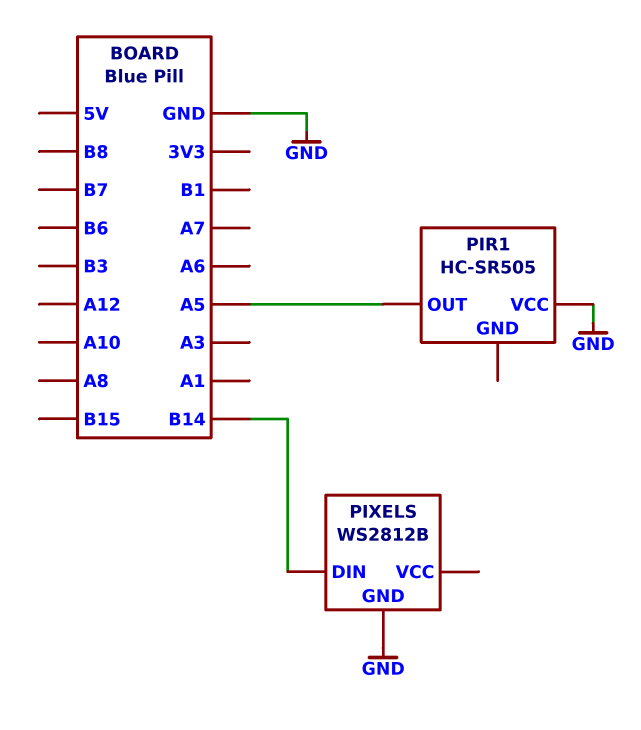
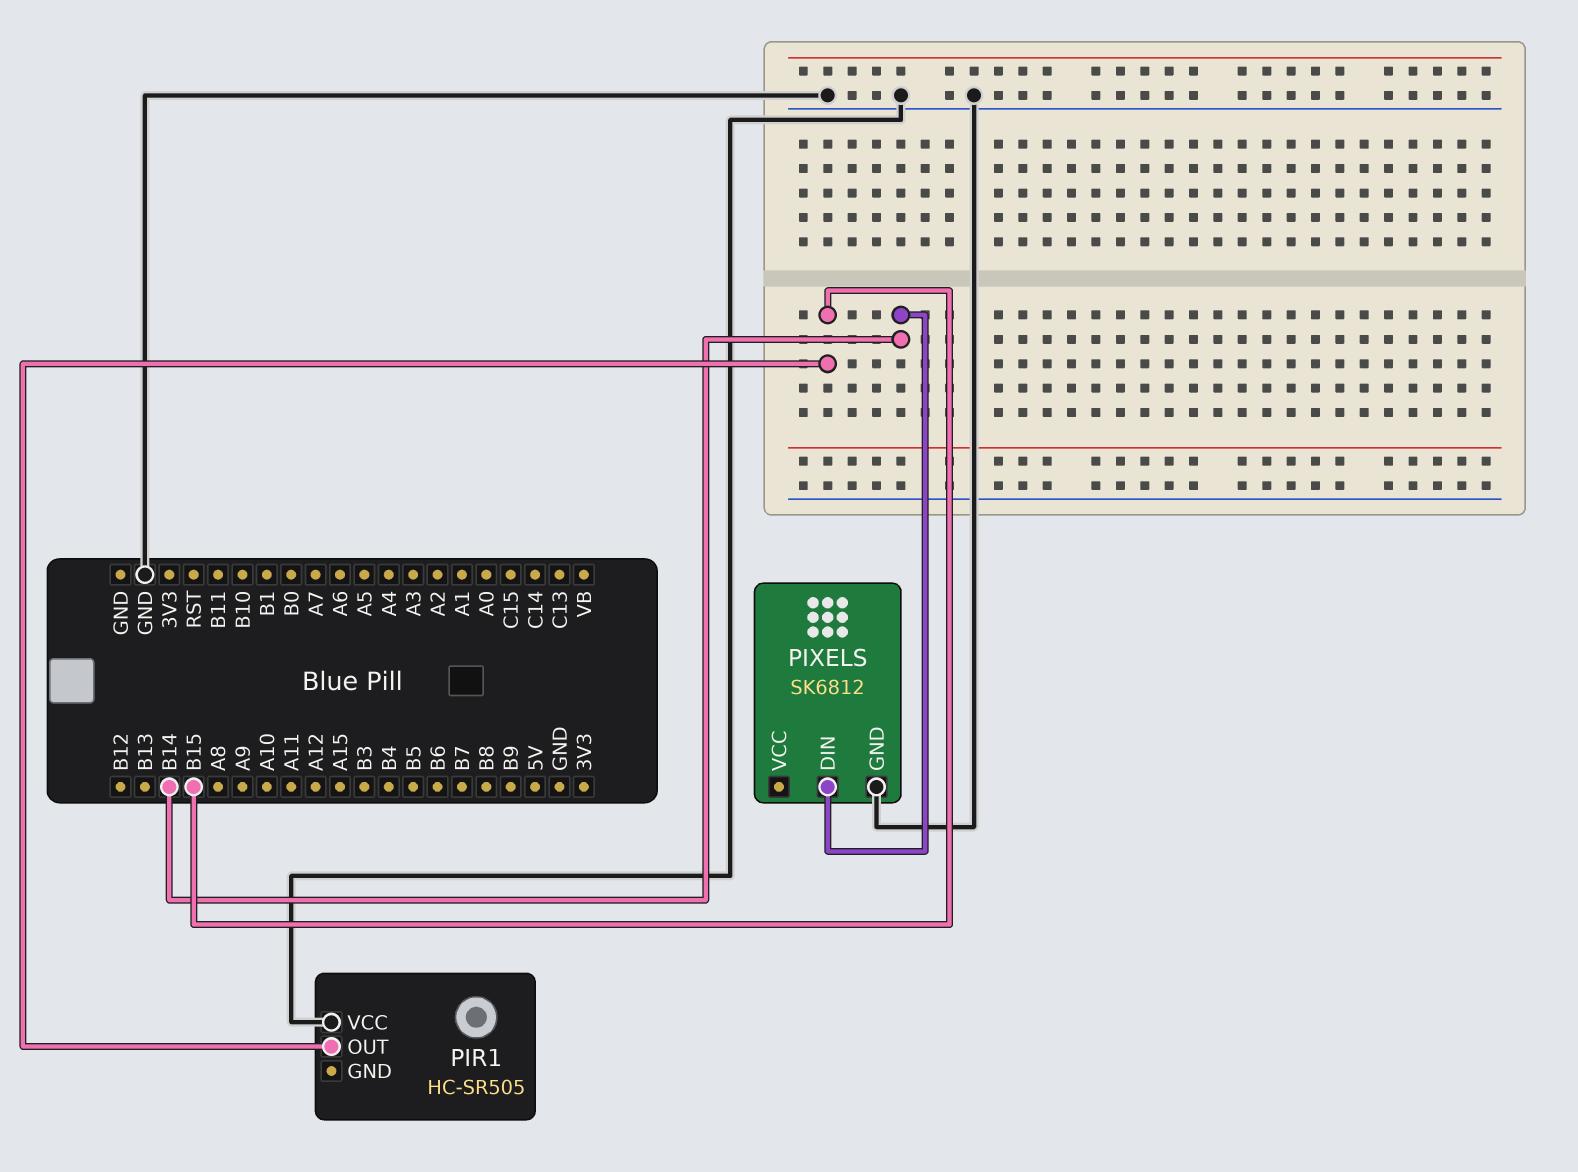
PIR1 pin OUT: A5 -> B15
PIXELS: WS2812B -> SK6812

